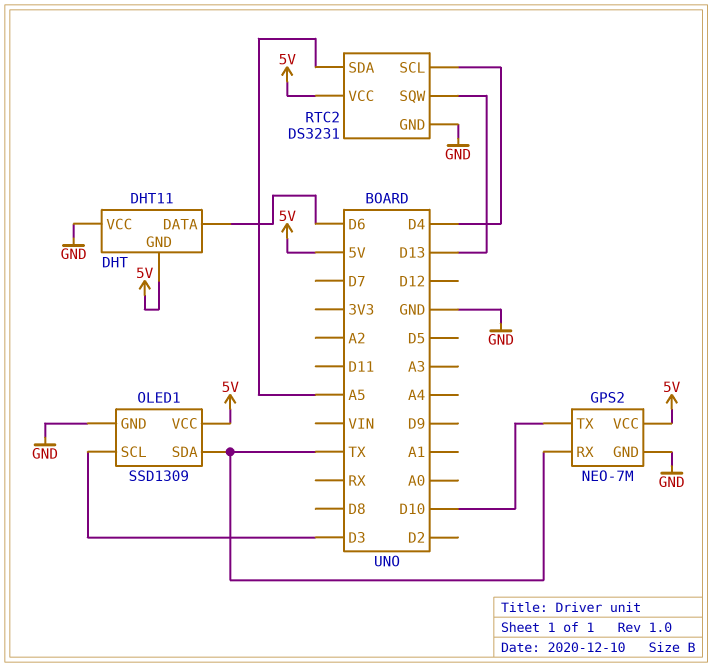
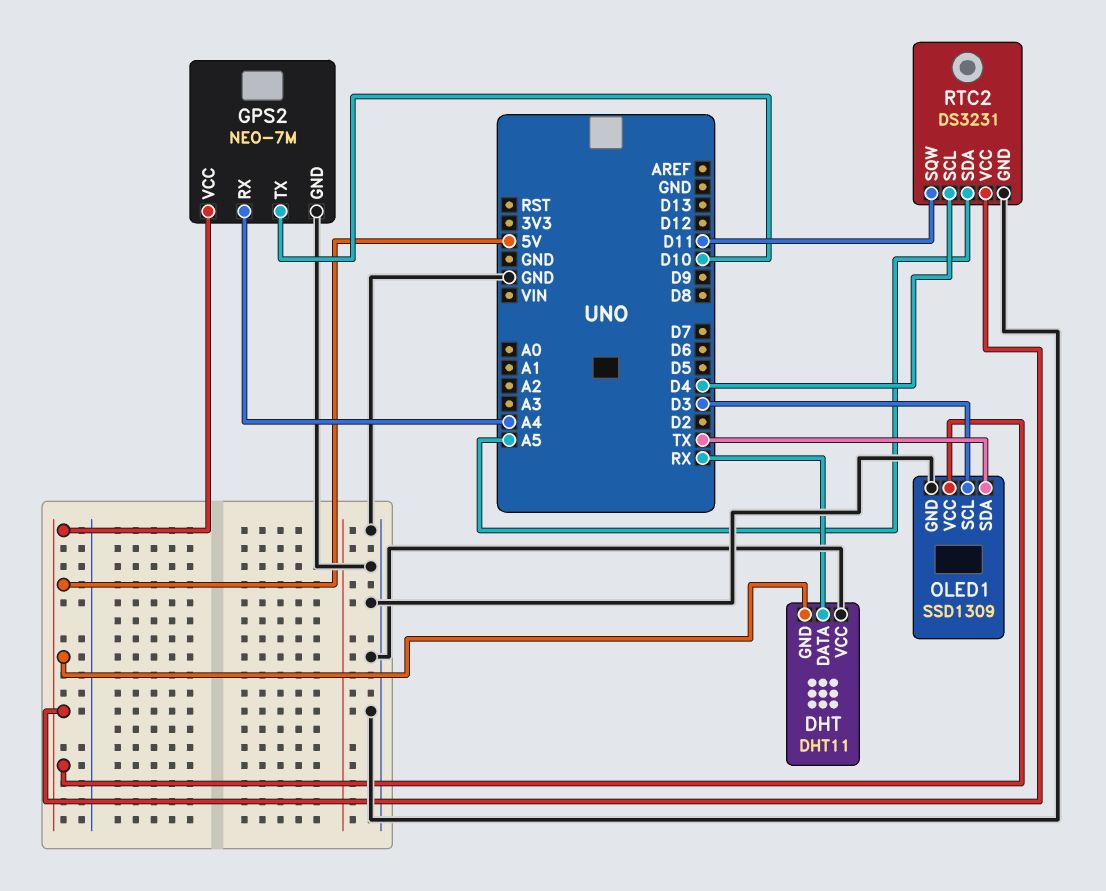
DHT pin DATA: D6 -> RX
GPS2 pin RX: TX -> A4
RTC2 pin SQW: D13 -> D11

